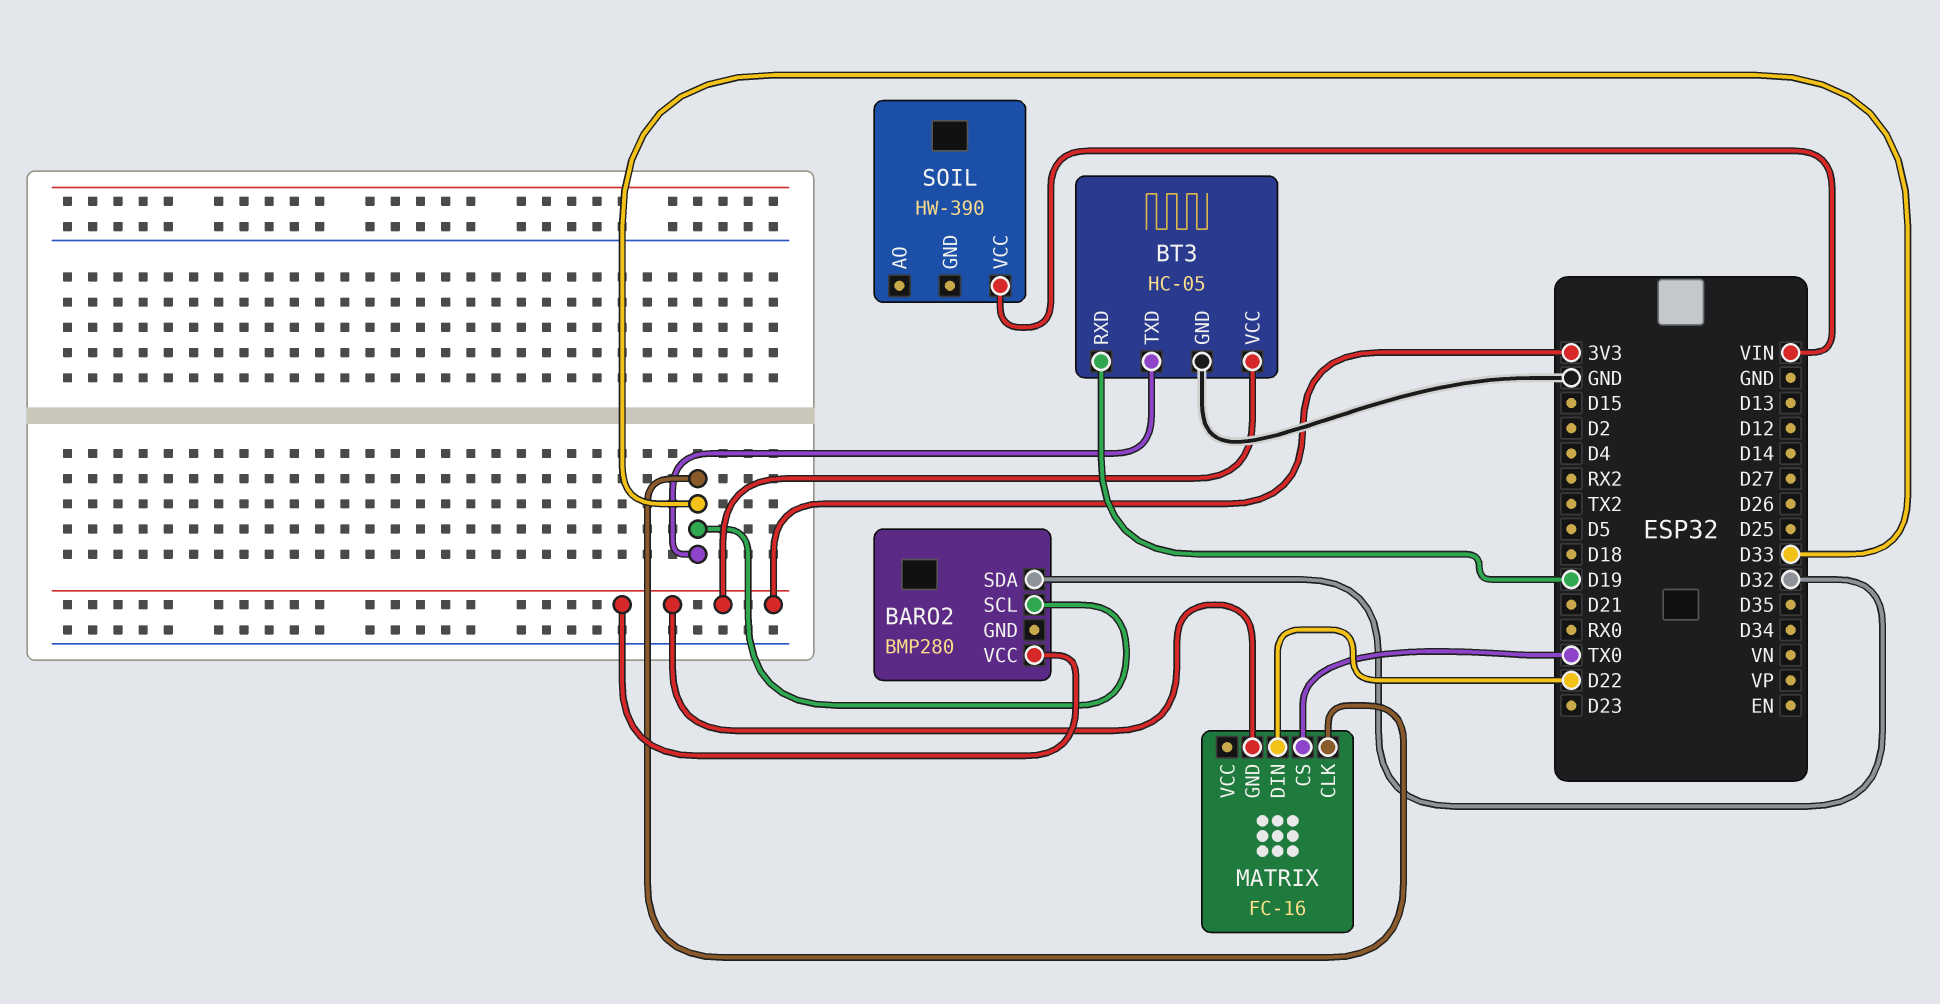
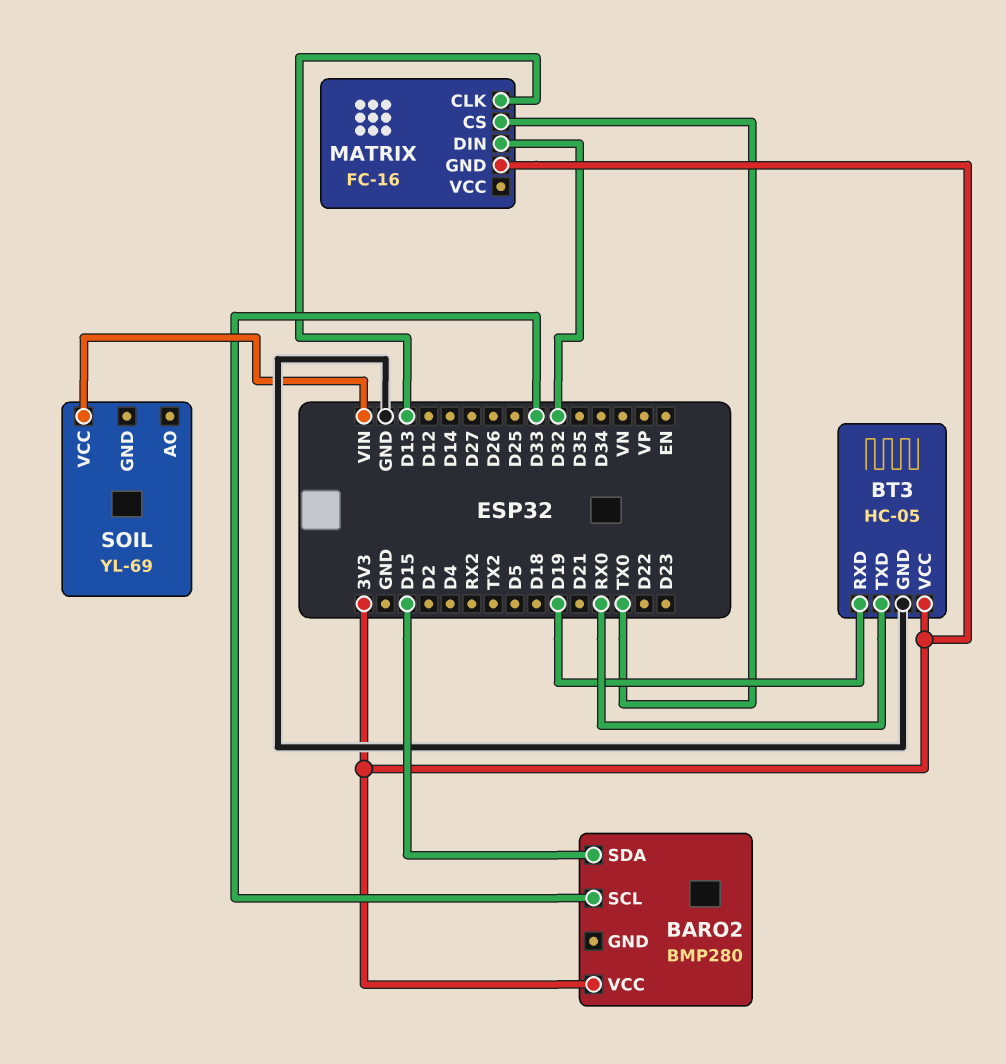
BARO2 pin SDA: D32 -> D15
BT3 pin TXD: D33 -> RX0
MATRIX pin CLK: D33 -> D13
MATRIX pin DIN: D22 -> D32
SOIL: HW-390 -> YL-69

